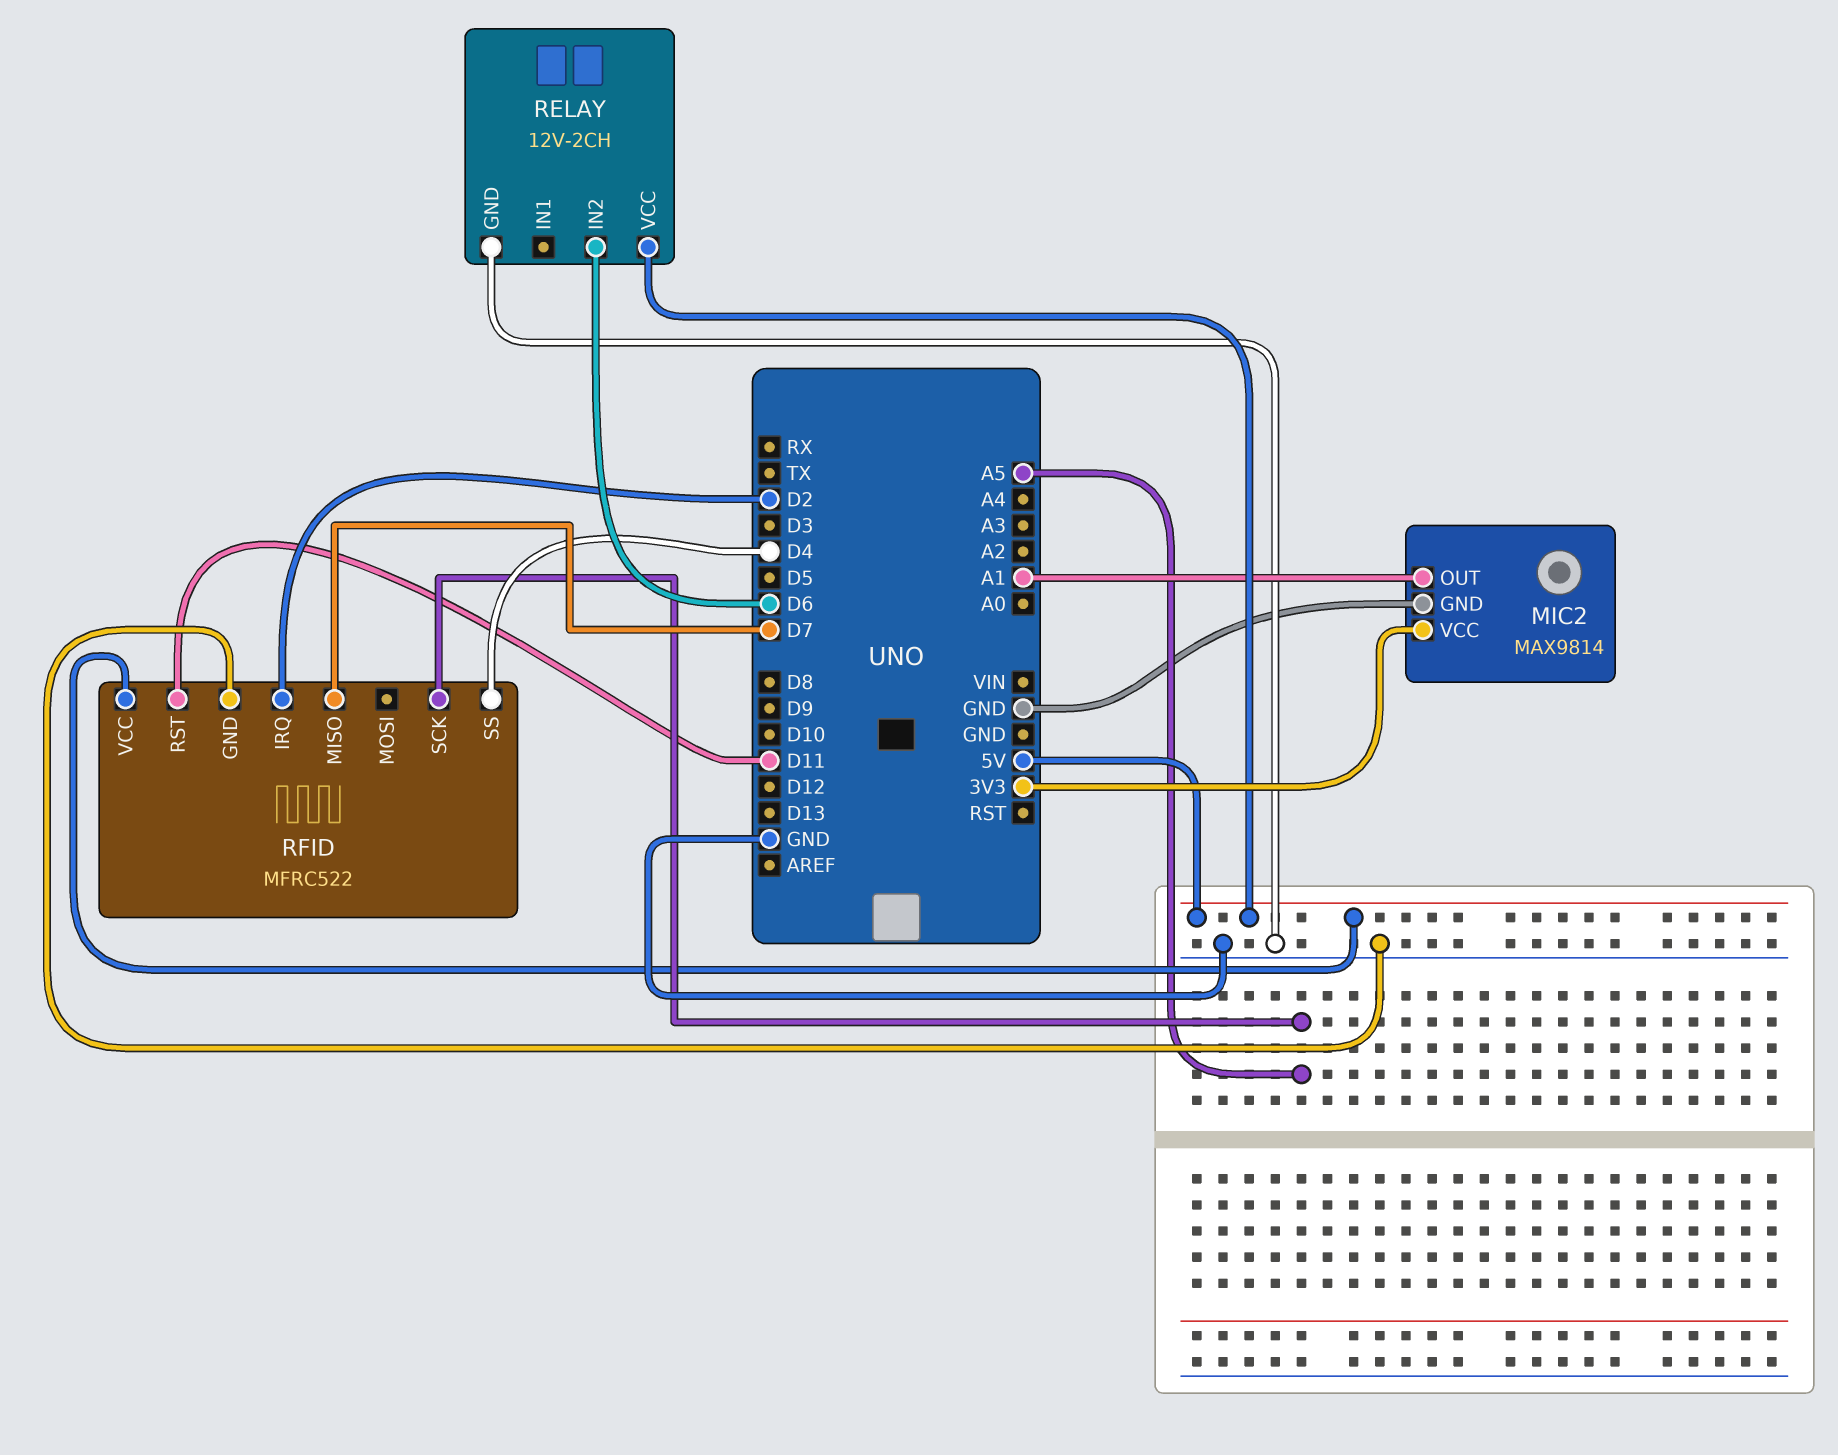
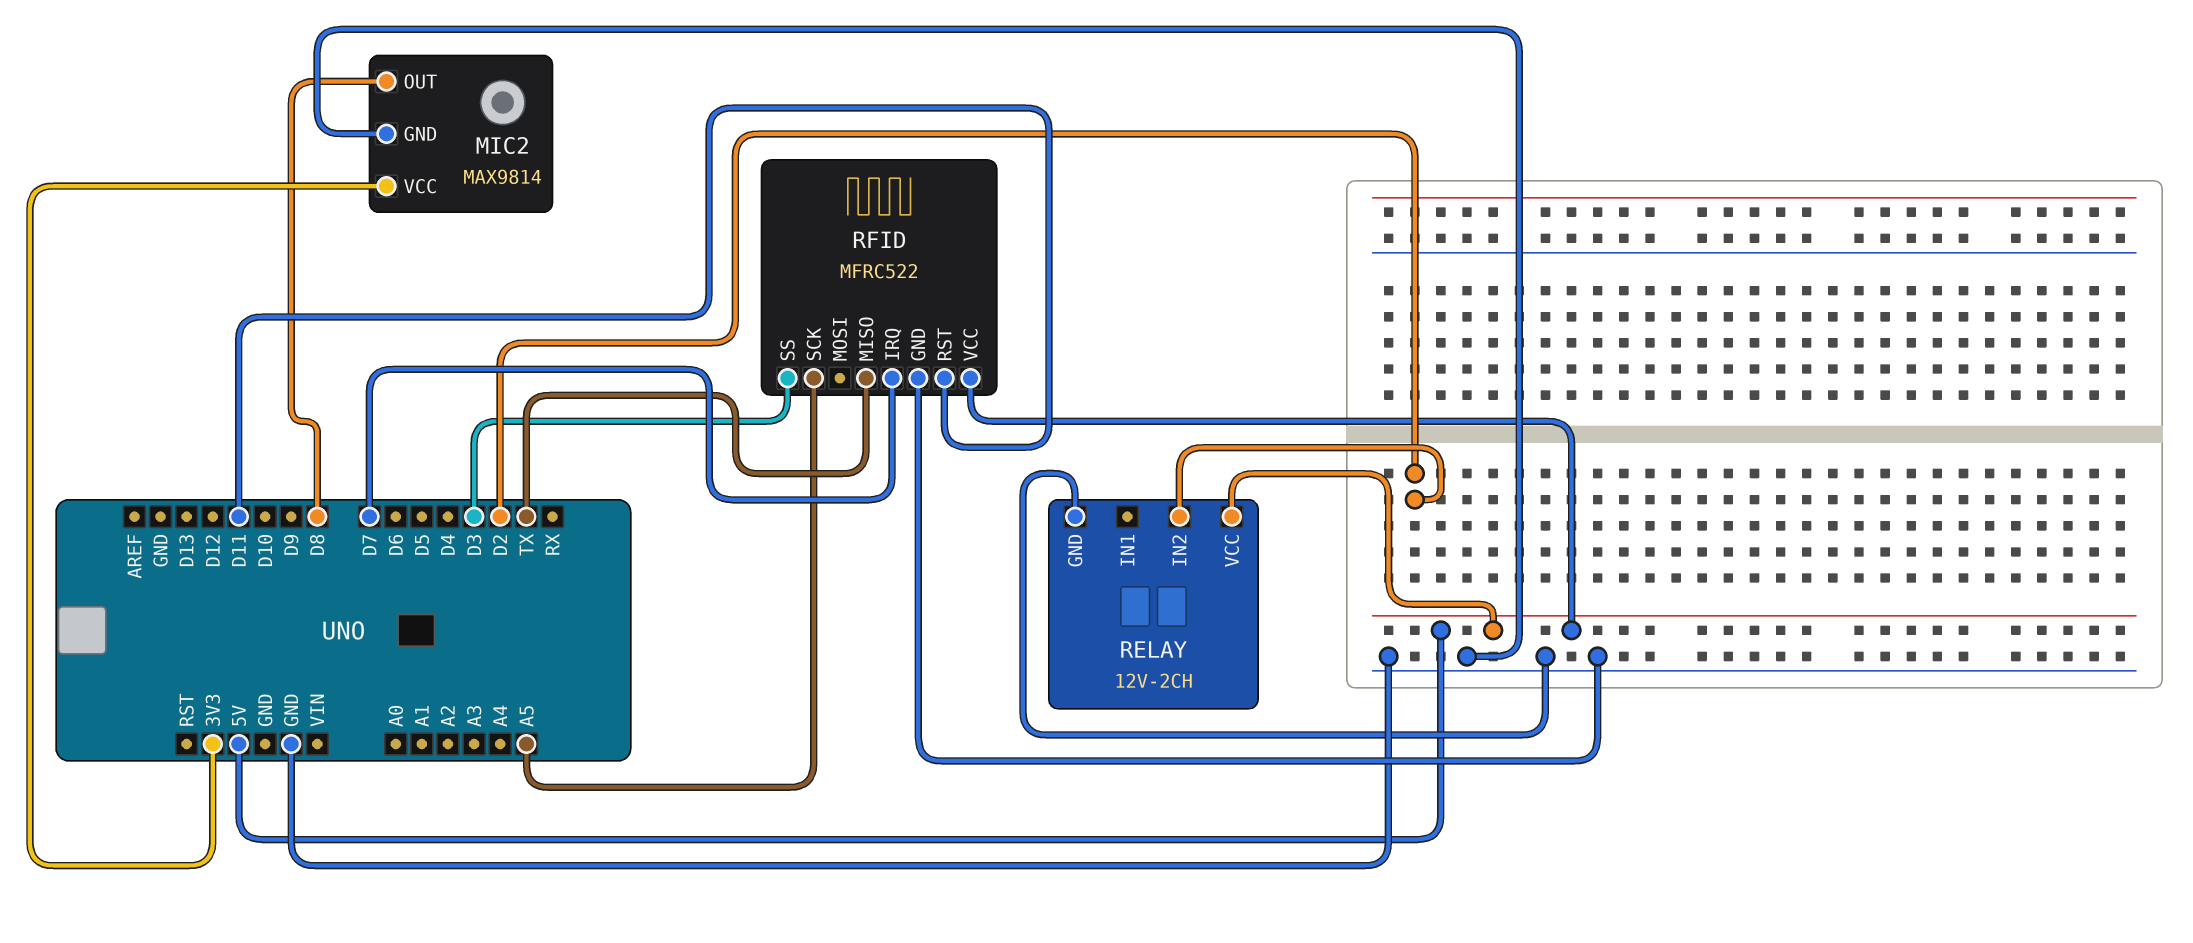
MIC2 pin OUT: A1 -> D8
RELAY pin IN2: D6 -> D2
RFID pin IRQ: D2 -> D7
RFID pin MISO: D7 -> TX
RFID pin SS: D4 -> D3

